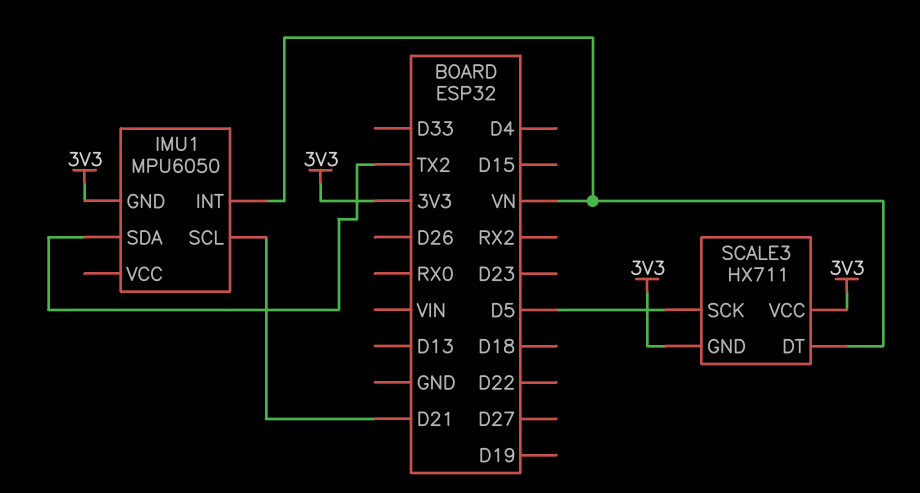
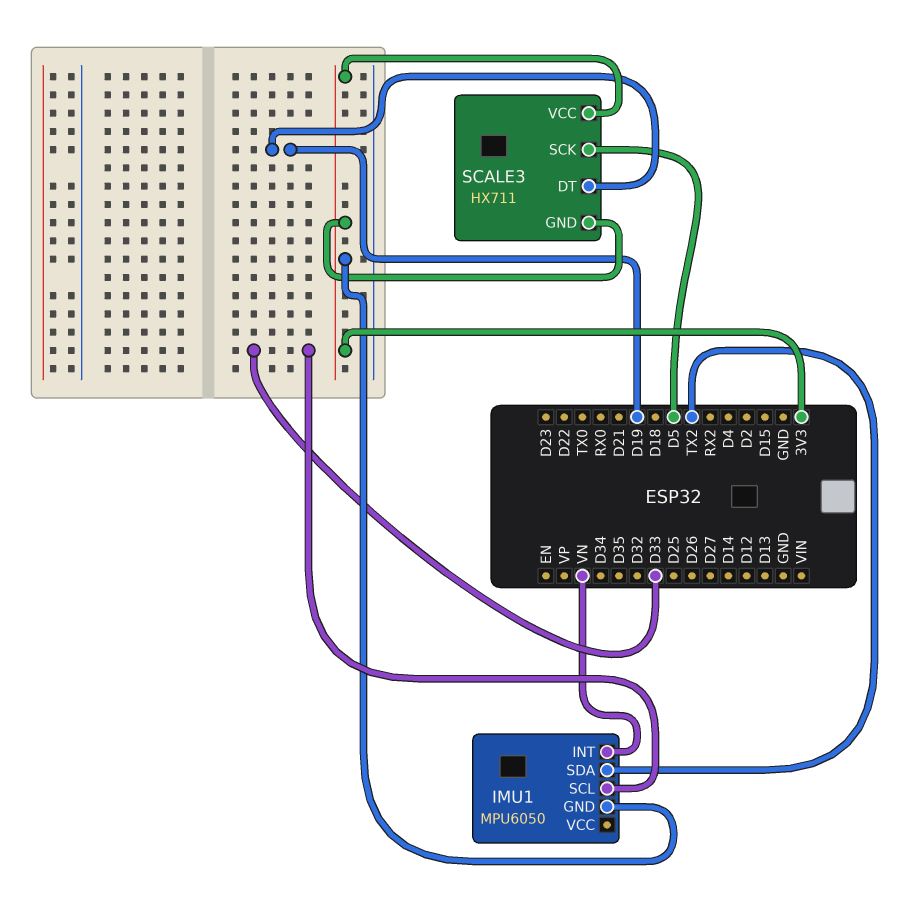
IMU1 pin SCL: D21 -> D33
SCALE3 pin DT: VN -> D19

